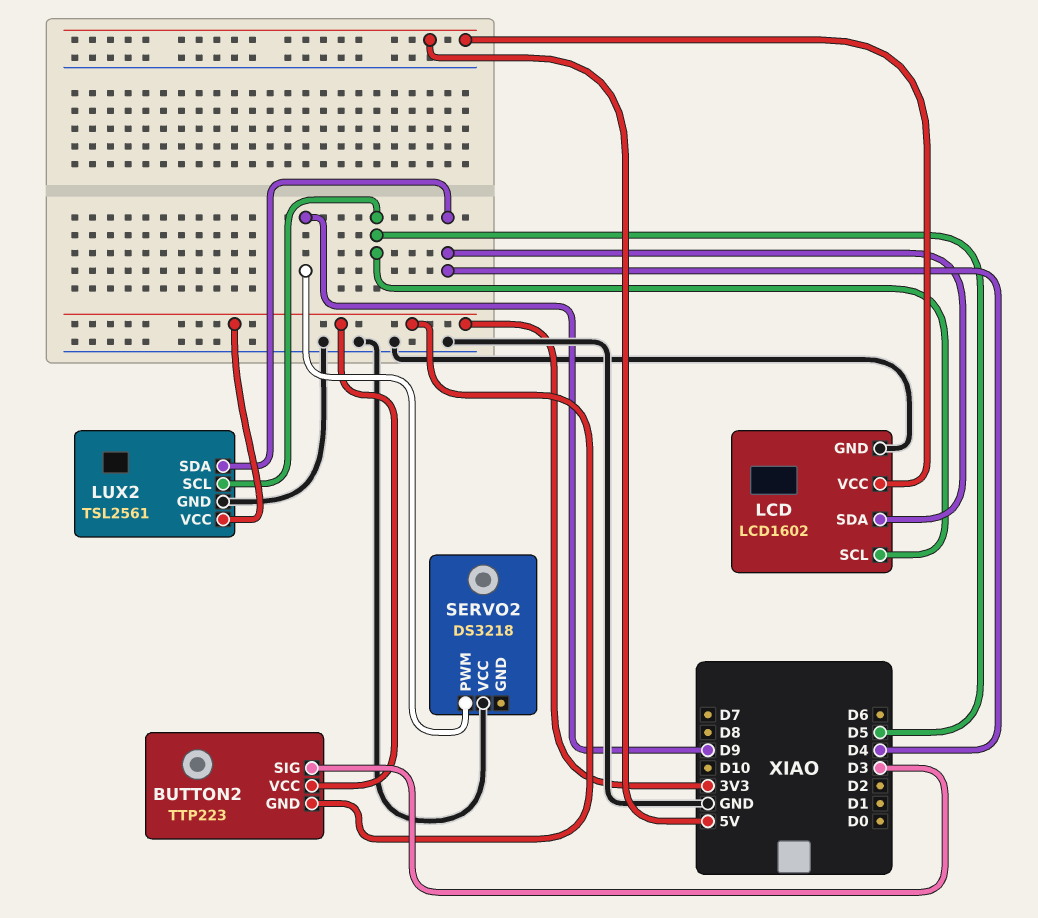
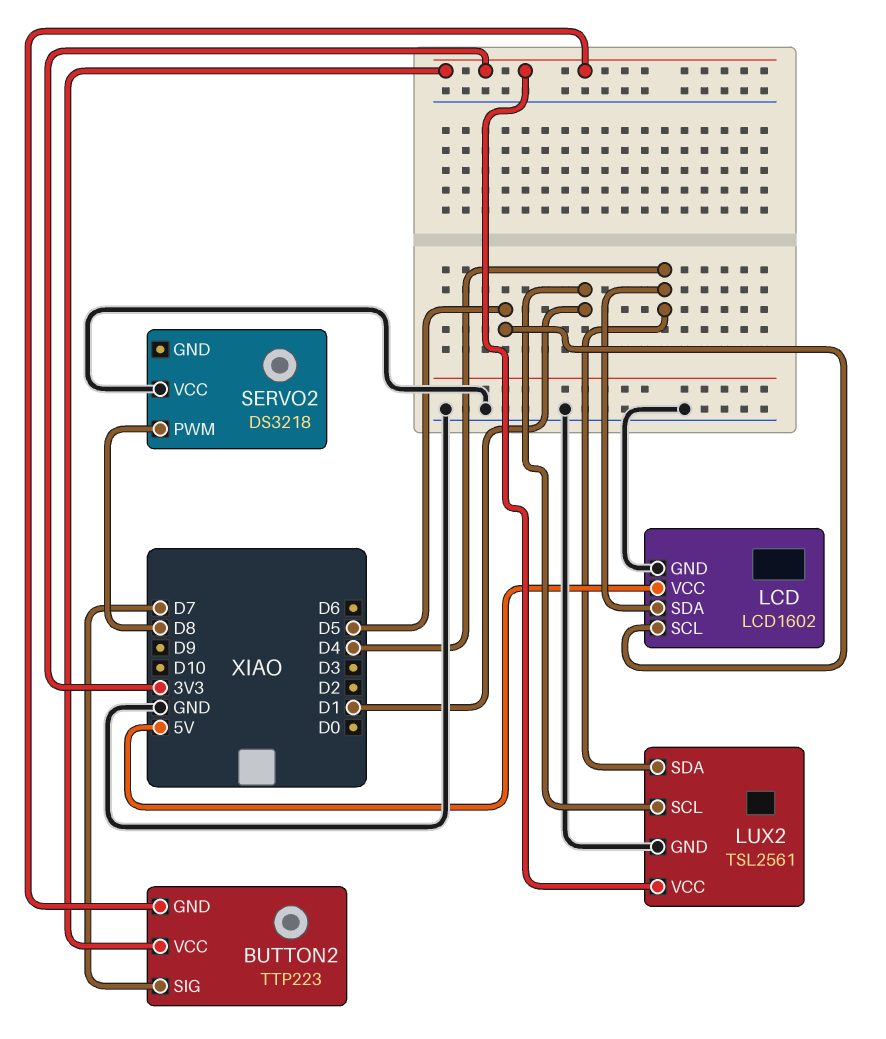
BUTTON2 pin SIG: D3 -> D7
LUX2 pin SCL: D5 -> D1
SERVO2 pin PWM: D9 -> D8

